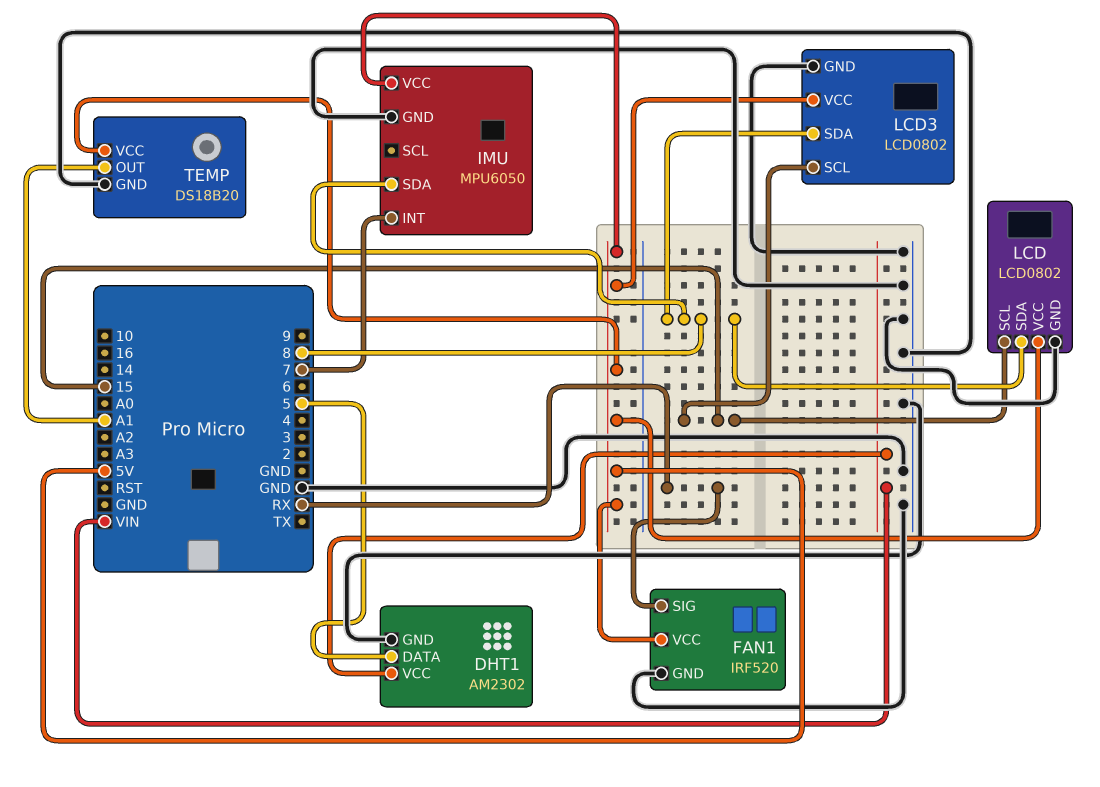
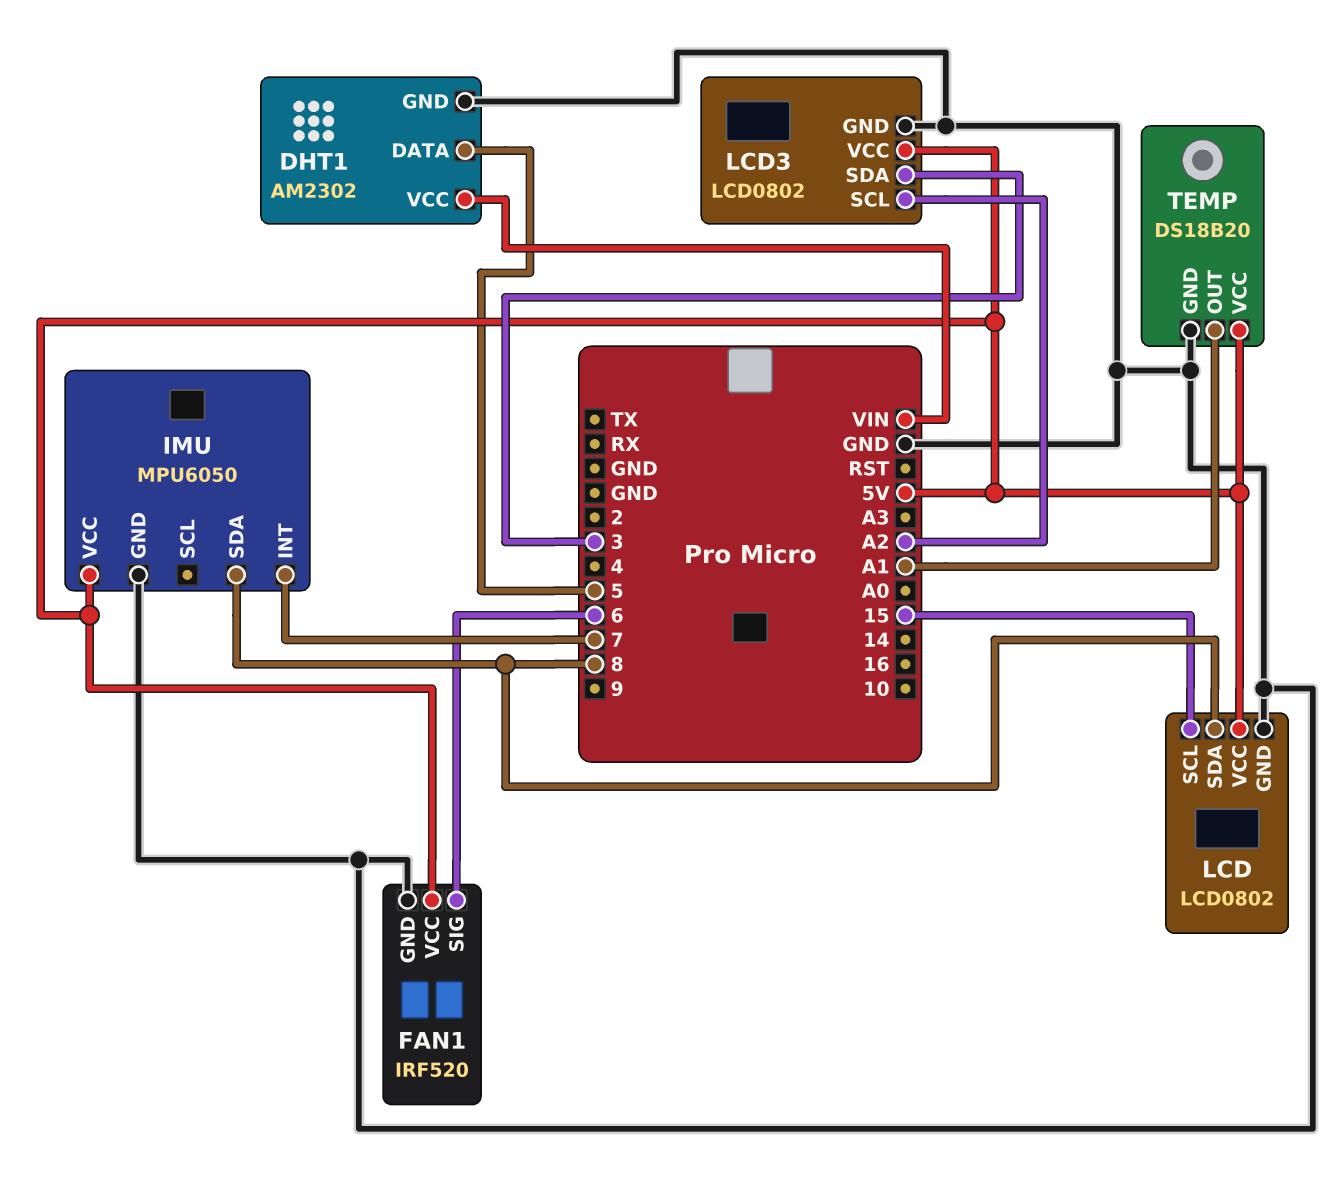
FAN1 pin SIG: RX -> 6
LCD3 pin SCL: 15 -> A2
LCD3 pin SDA: 8 -> 3

